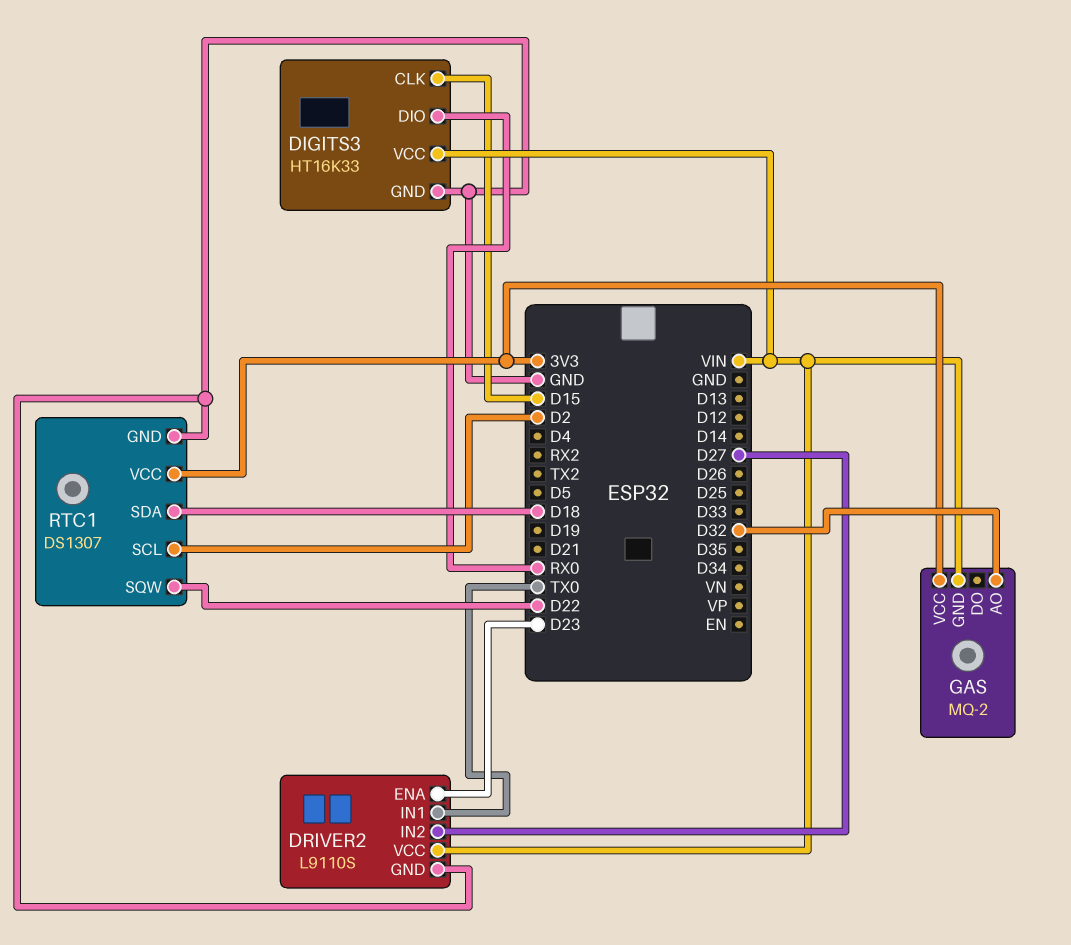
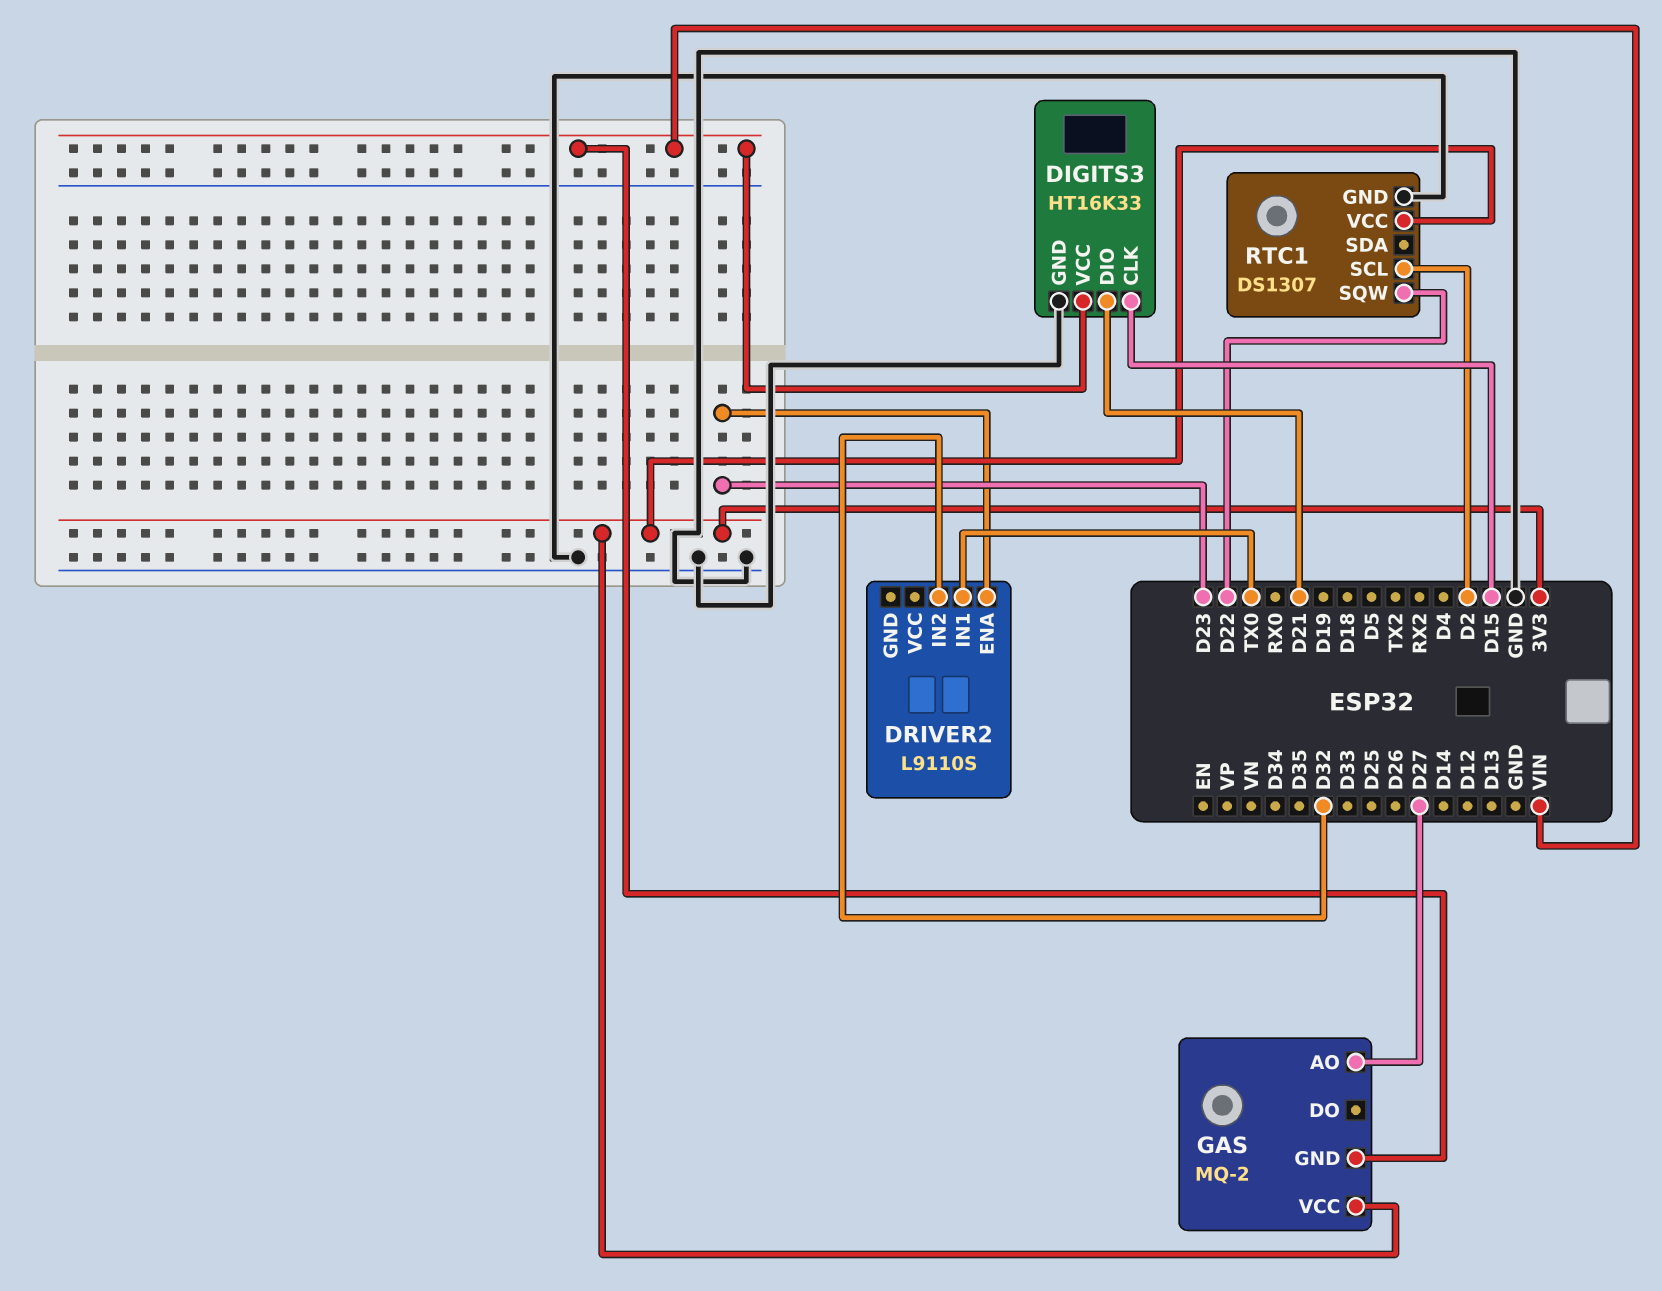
DIGITS3 pin DIO: RX0 -> D21
DRIVER2 pin GND: GND -> none
DRIVER2 pin IN2: D27 -> D32
DRIVER2 pin VCC: VIN -> none
GAS pin AO: D32 -> D27
RTC1 pin SDA: D18 -> none

